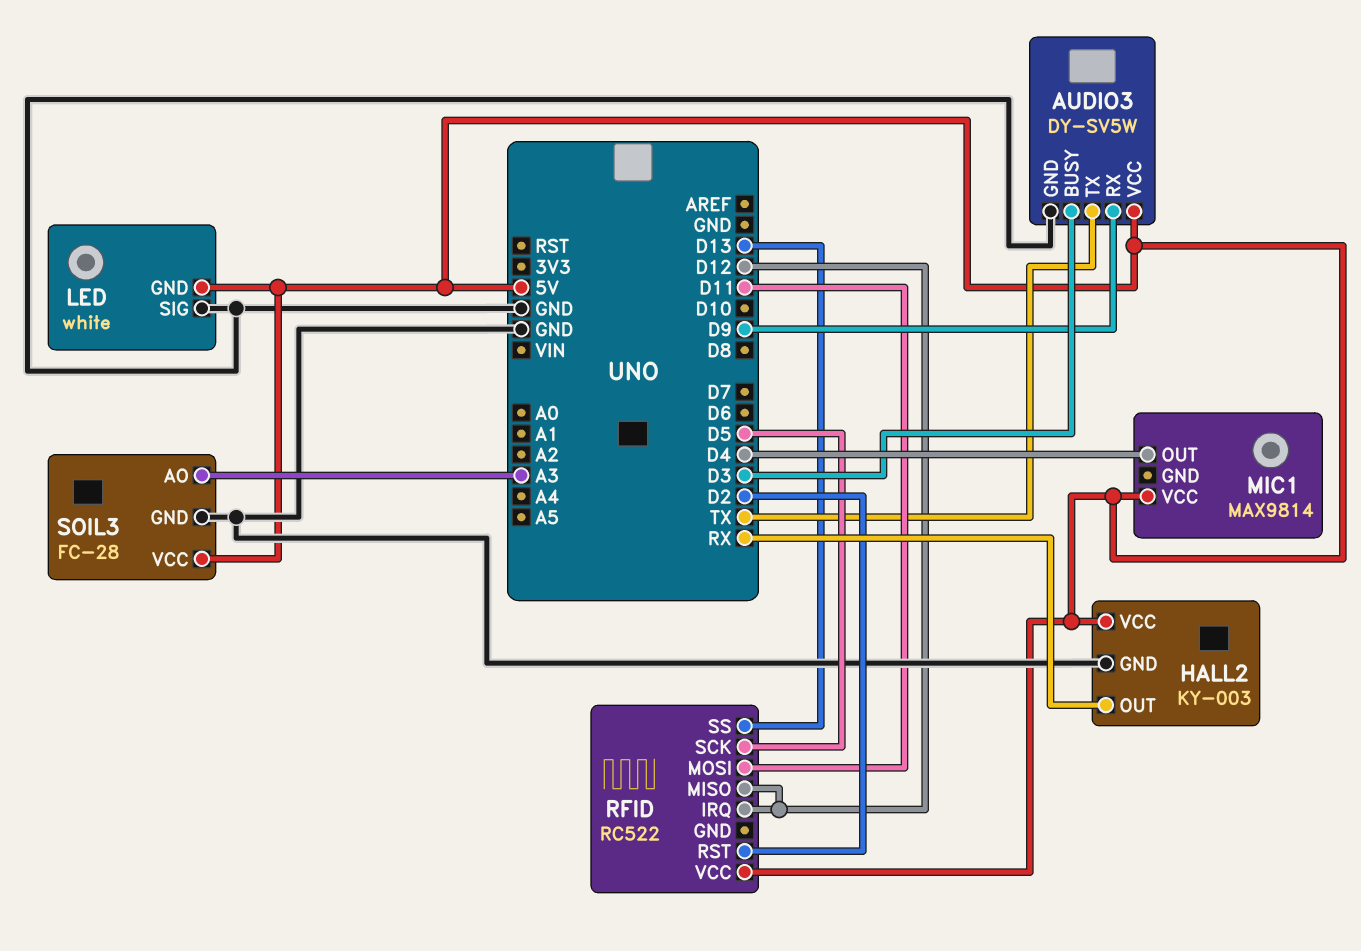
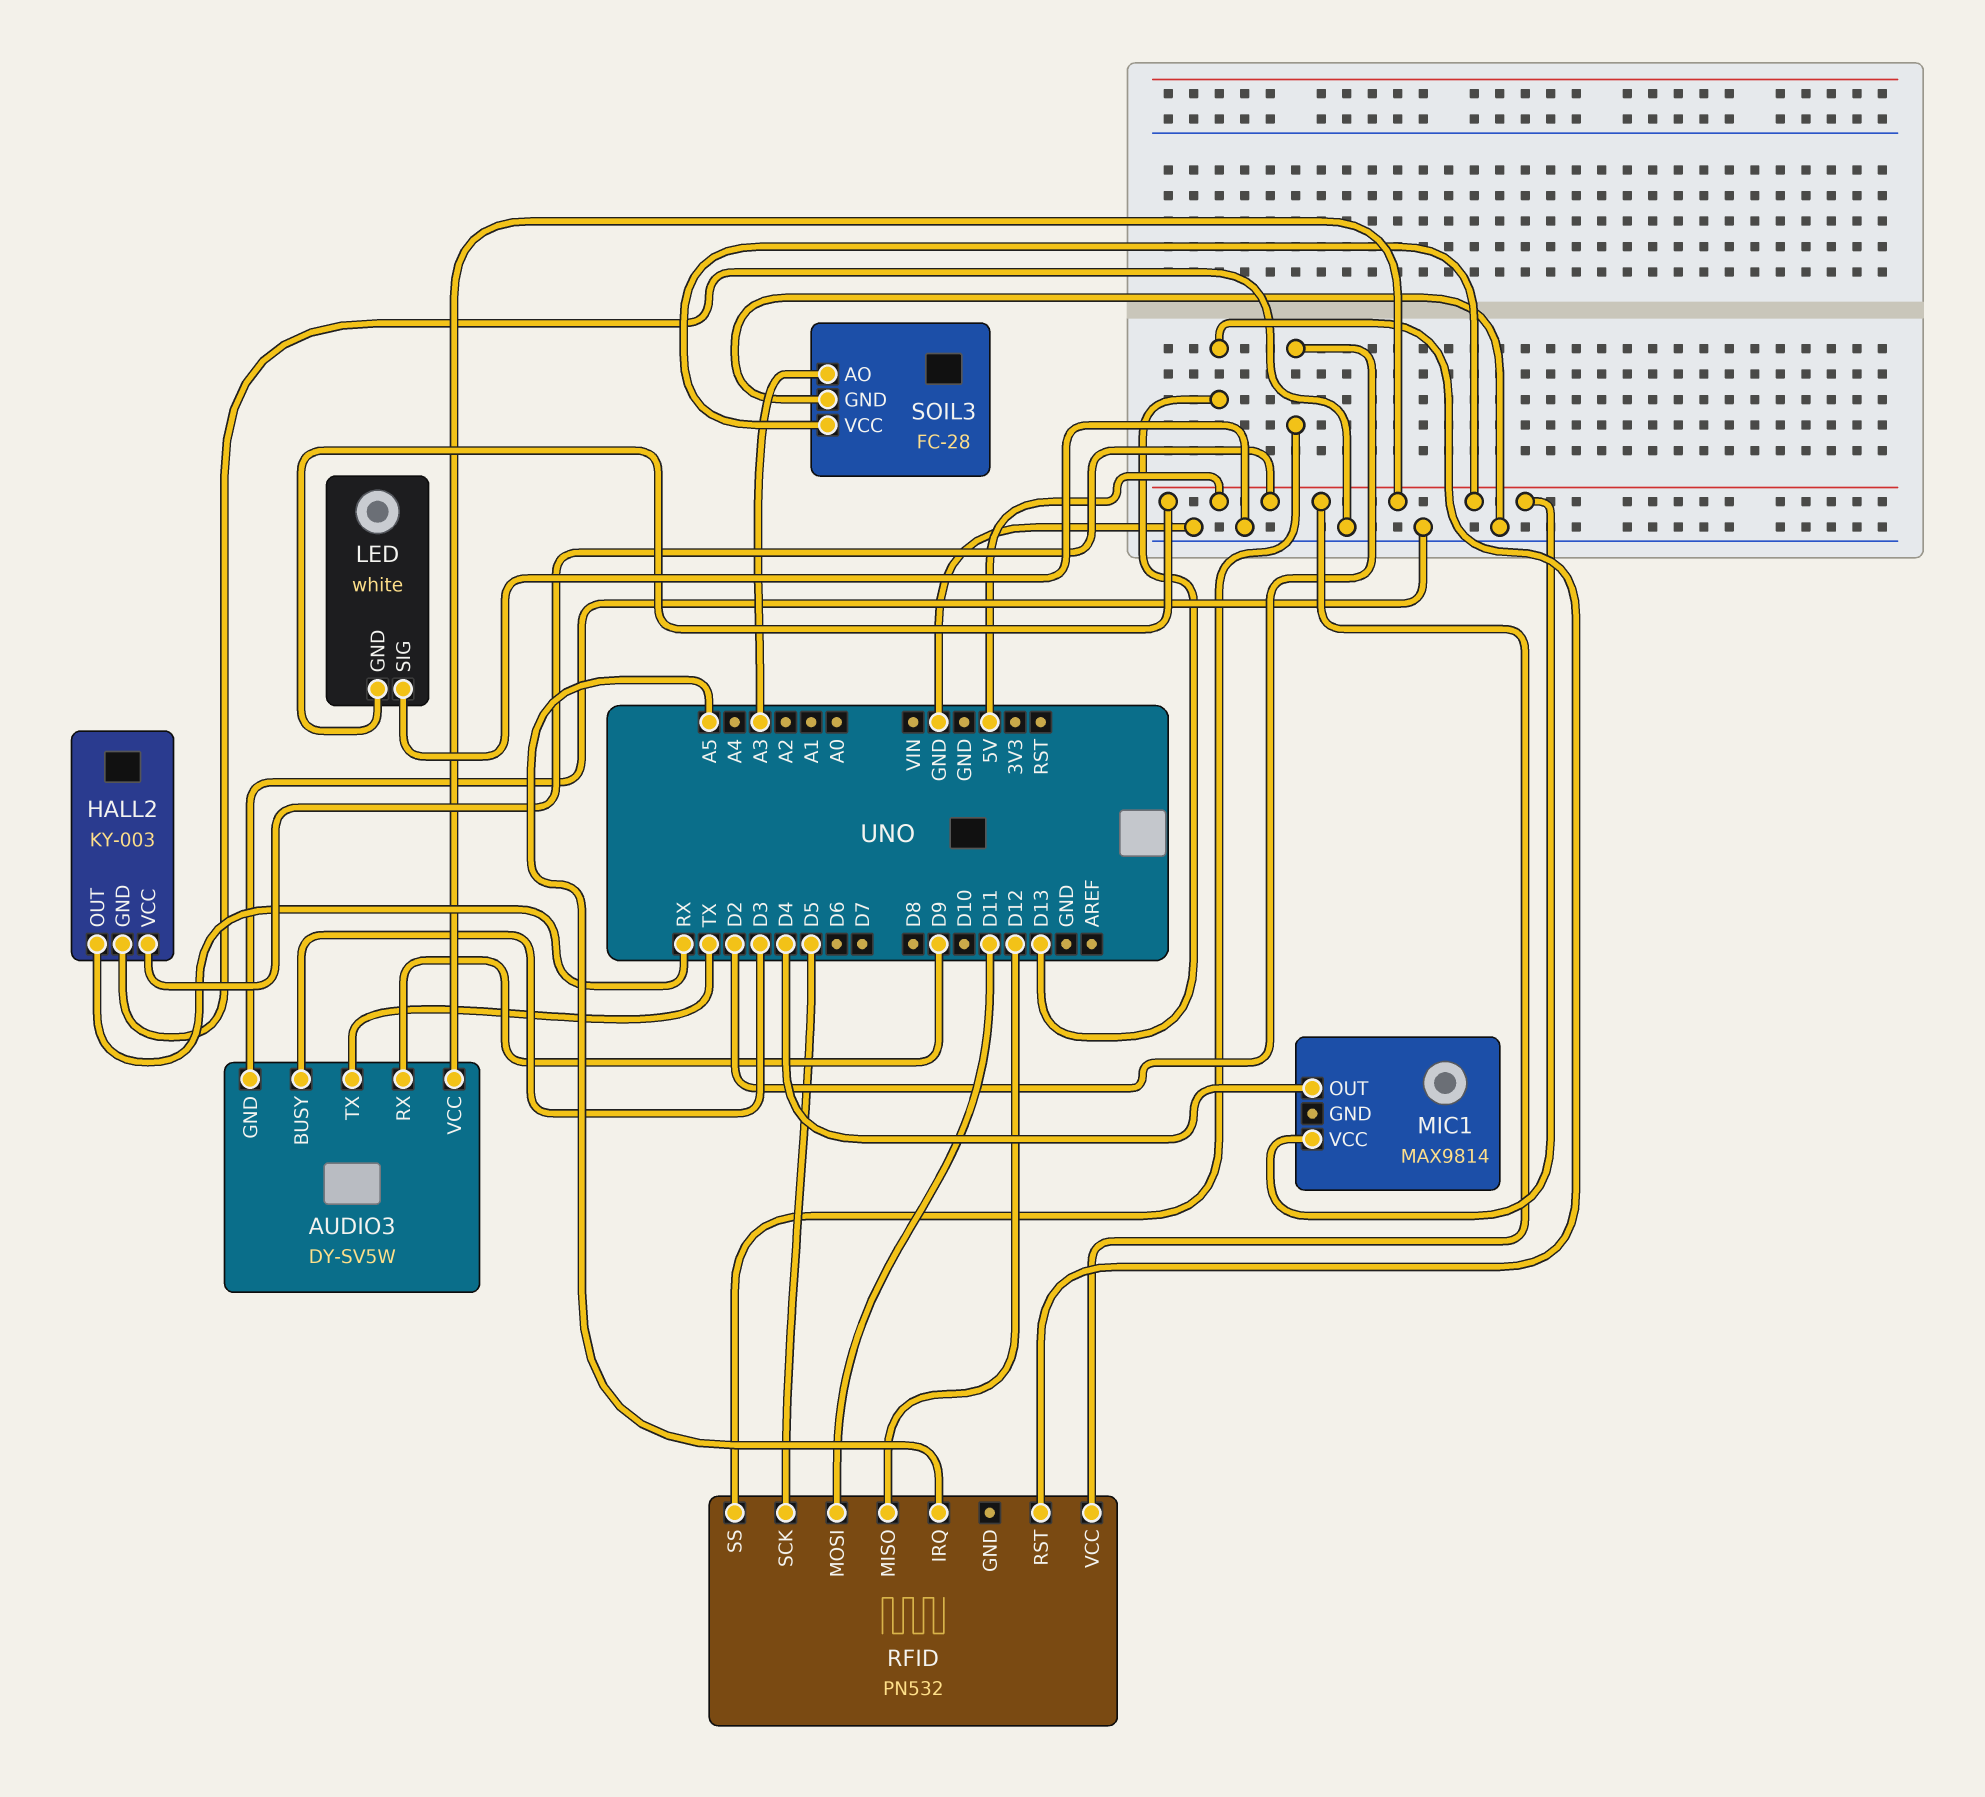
RFID: RC522 -> PN532
RFID pin IRQ: D12 -> A5
RFID pin RST: D2 -> D13
RFID pin SS: D13 -> D2

